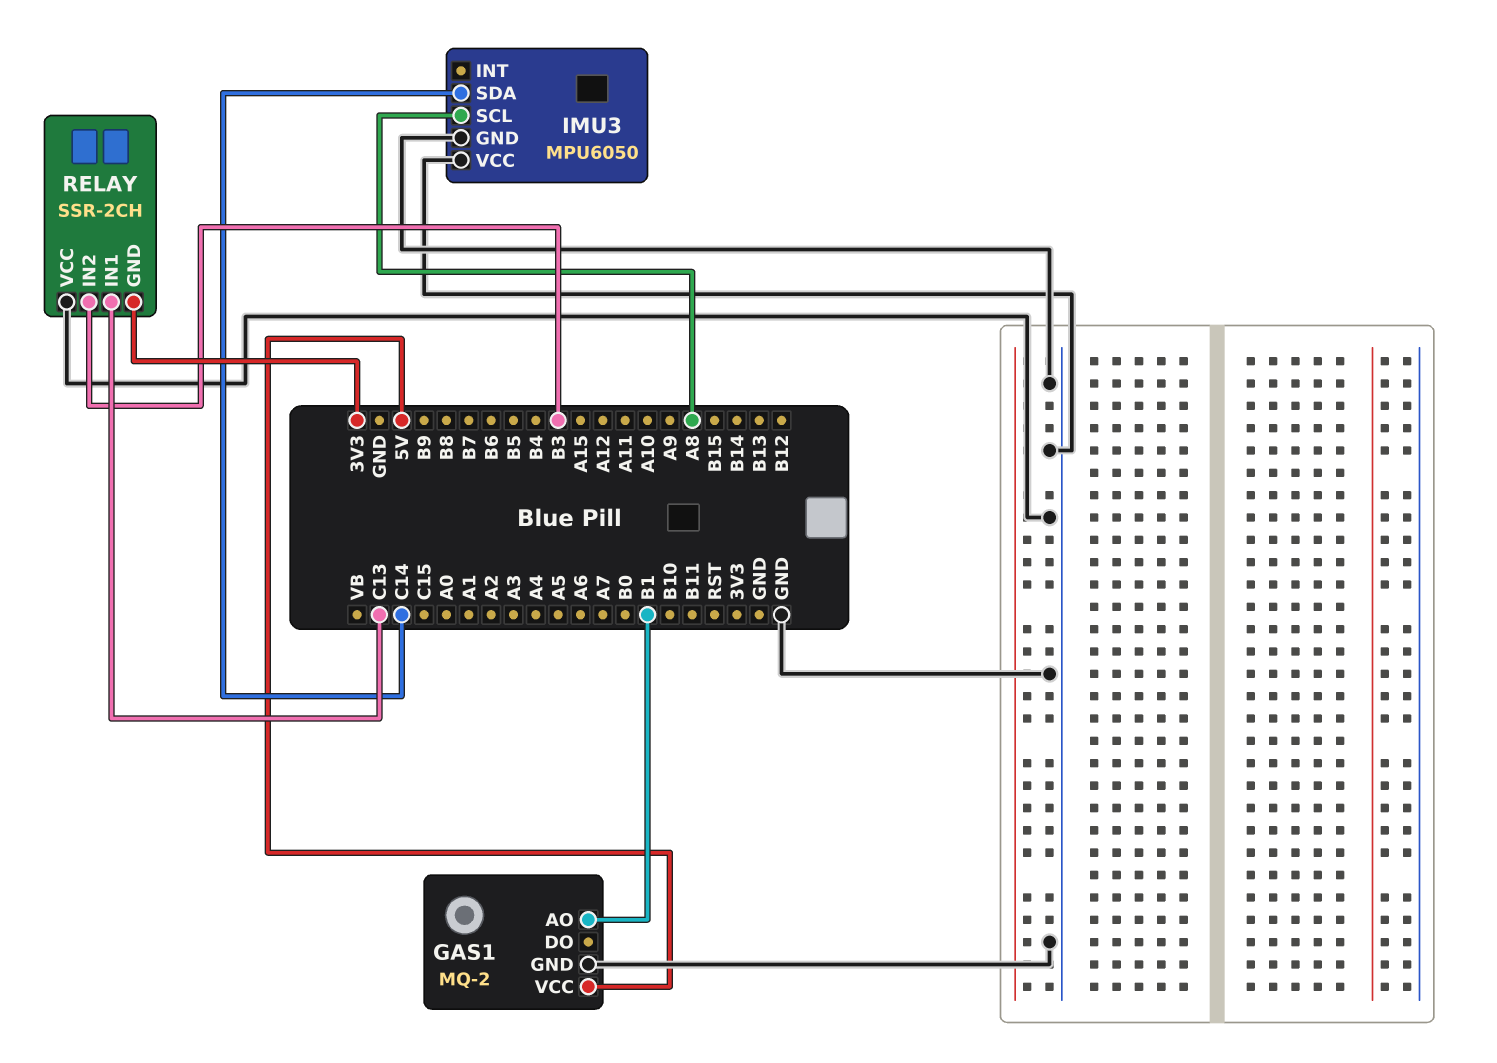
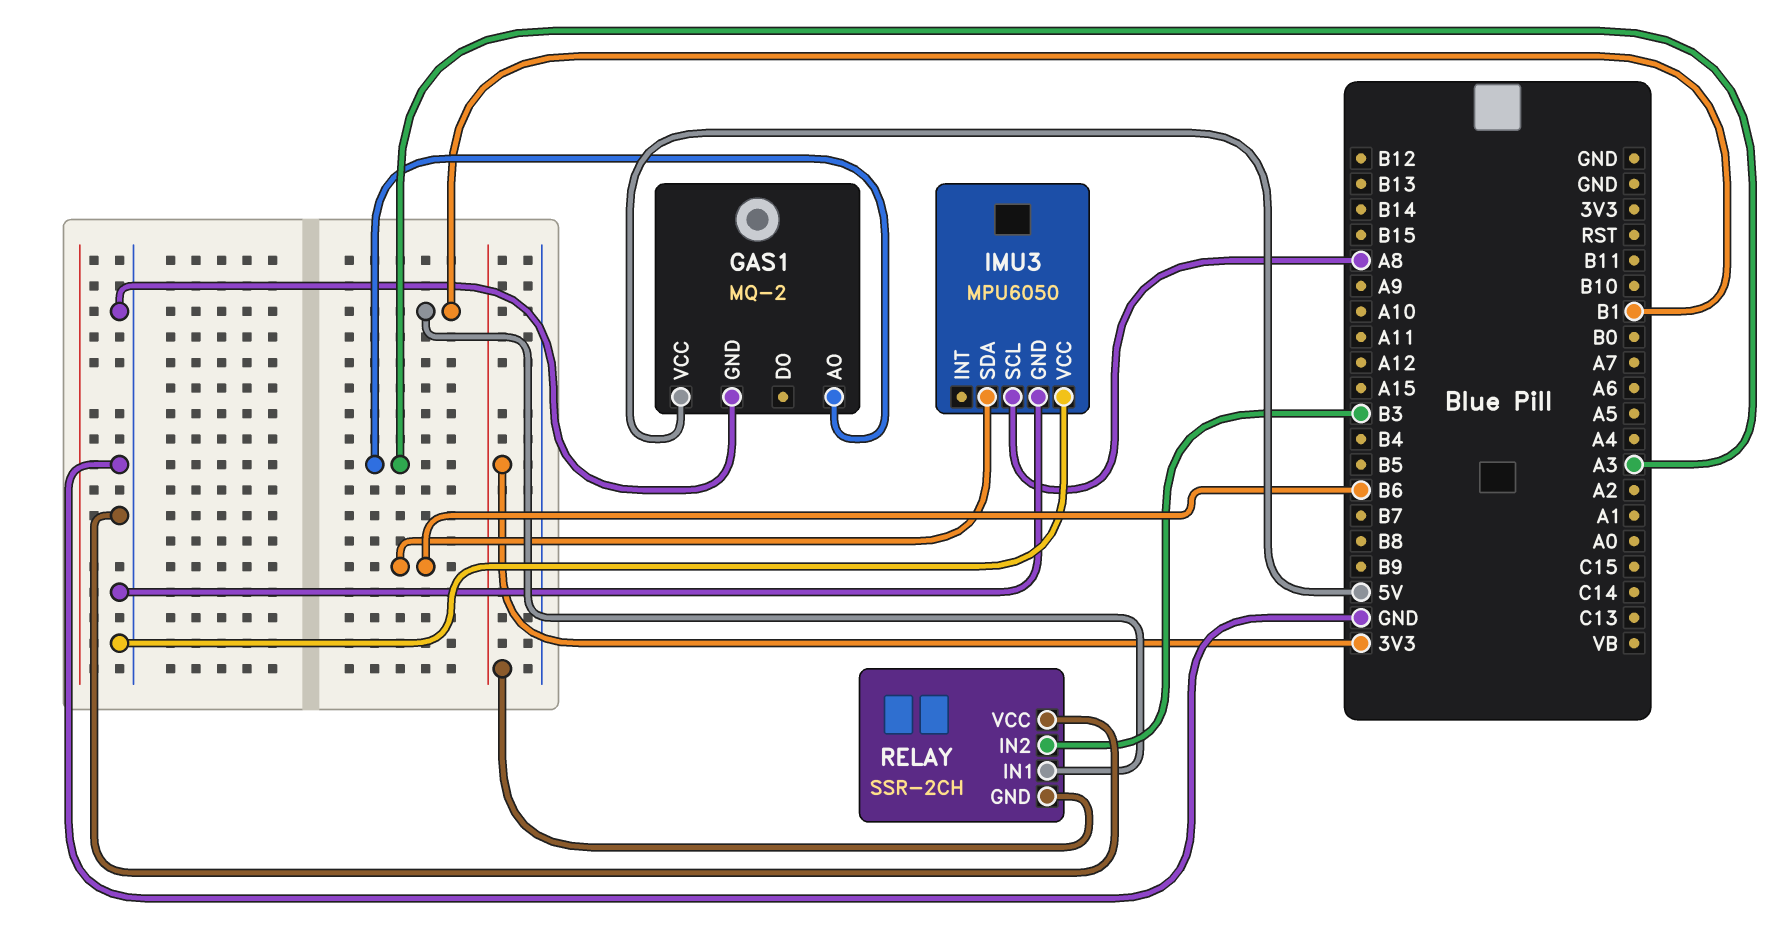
GAS1 pin AO: B1 -> A3
IMU3 pin SDA: C14 -> B6
RELAY pin IN1: C13 -> B1

